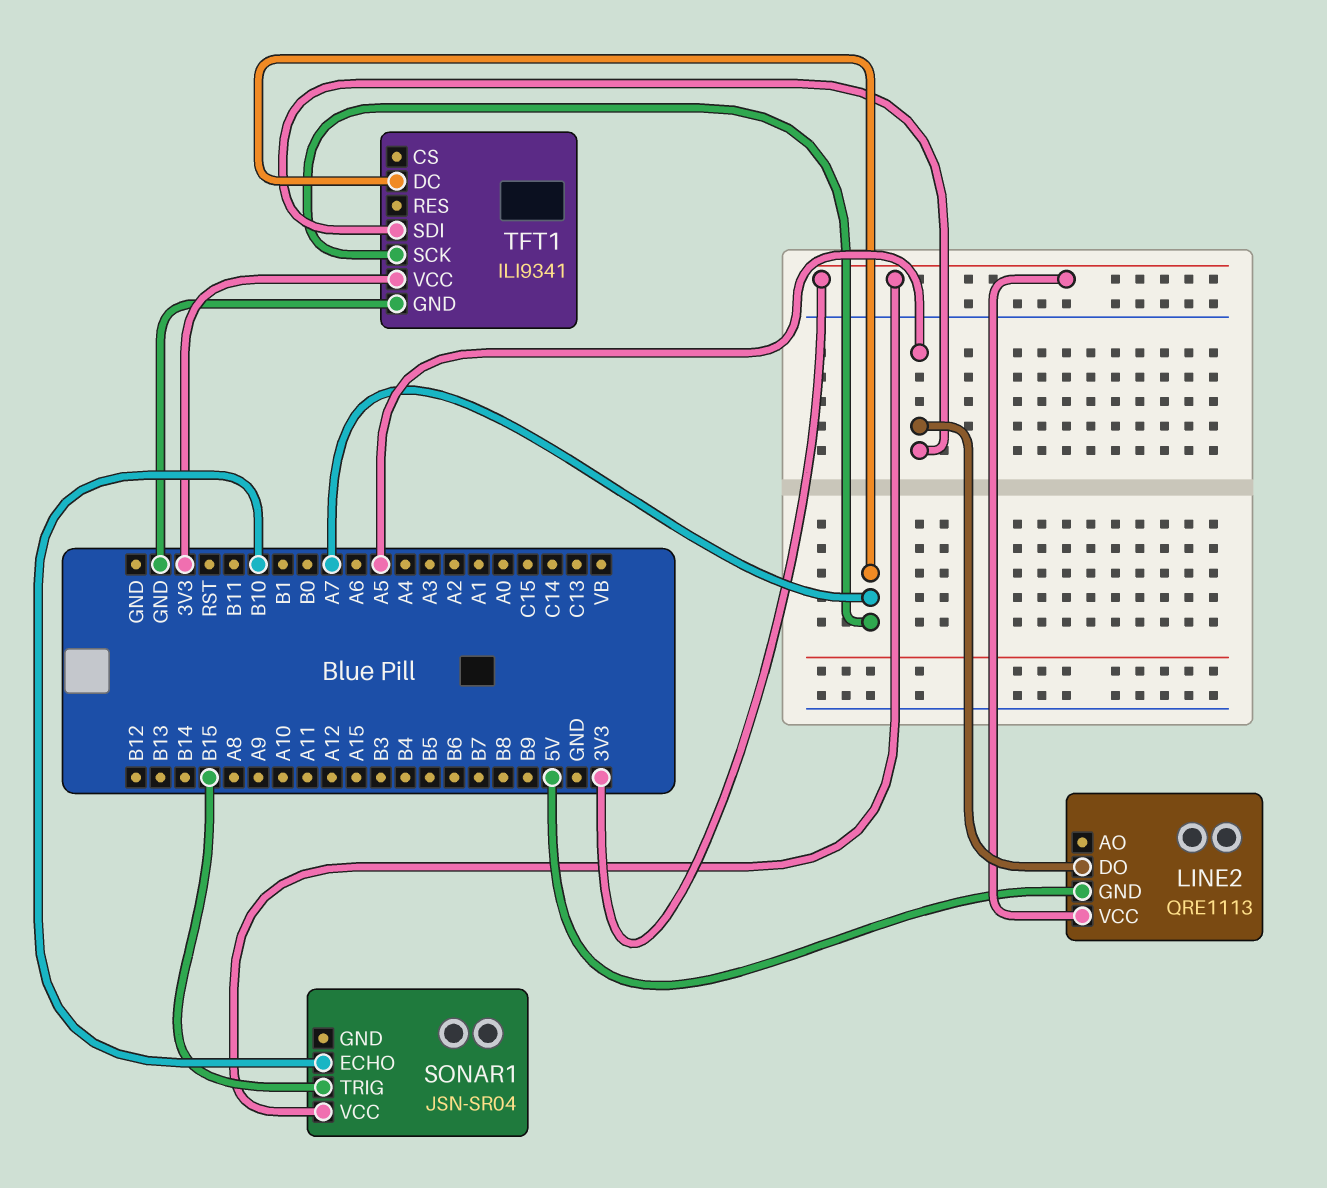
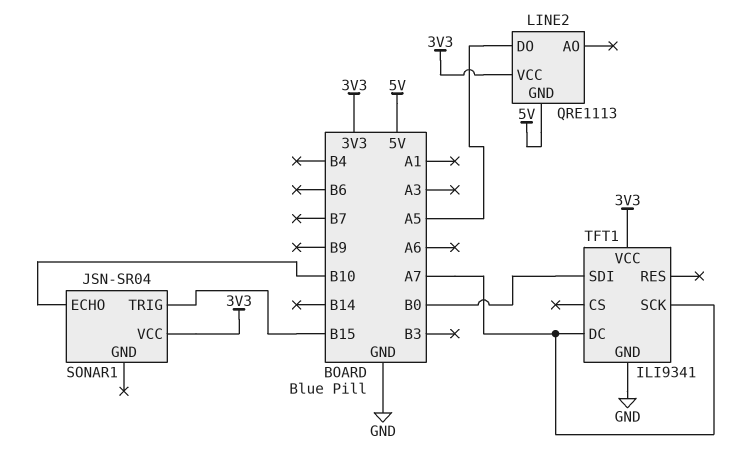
TFT1 pin SDI: A5 -> B0

